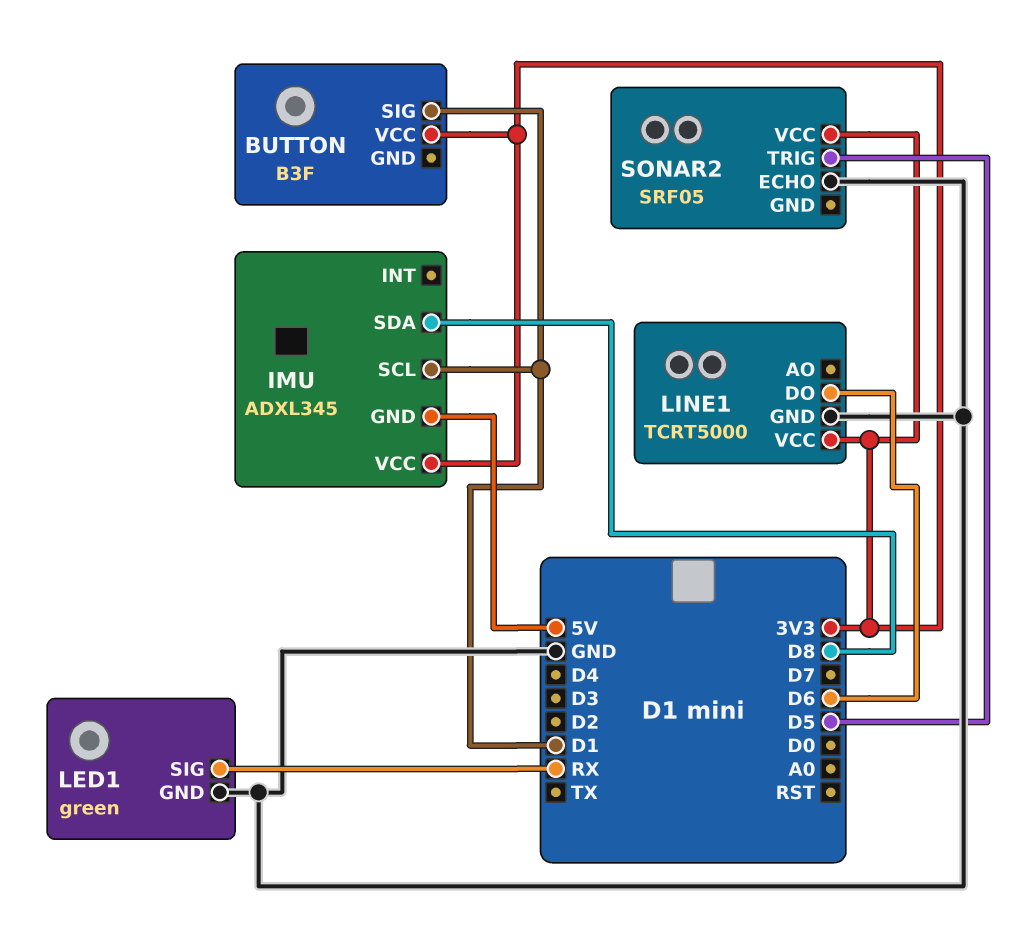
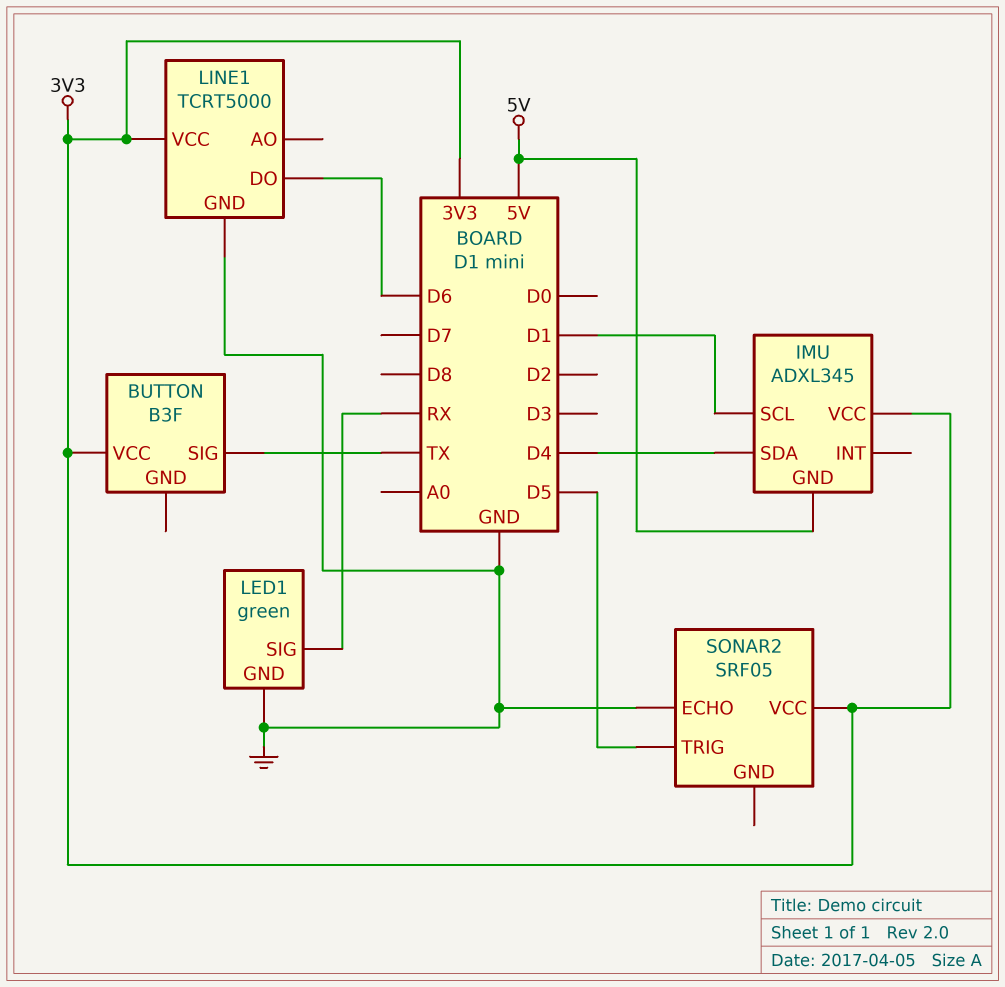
BUTTON pin SIG: D1 -> TX
IMU pin SDA: D8 -> D4

